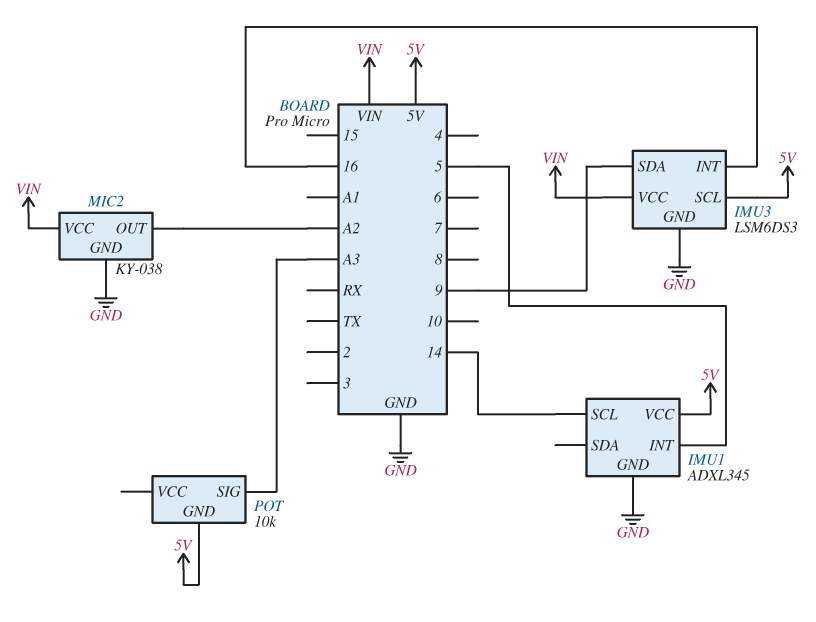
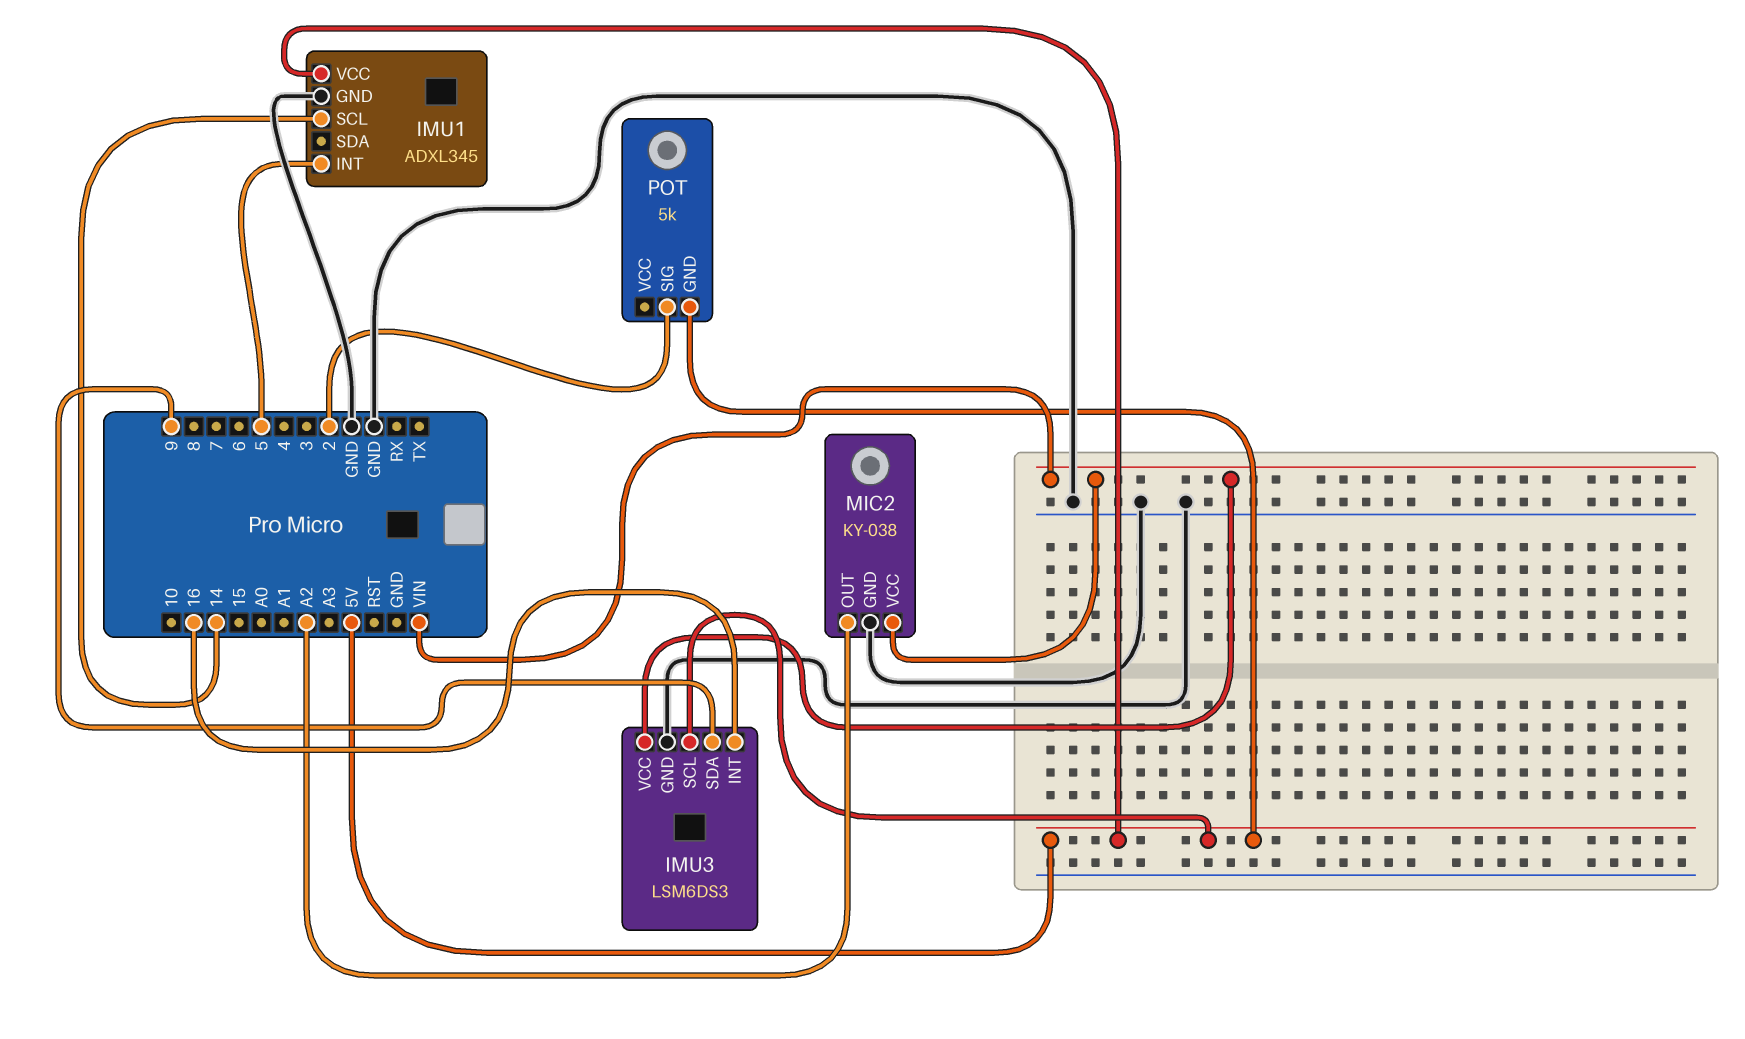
POT: 10k -> 5k
POT pin SIG: A3 -> 2

